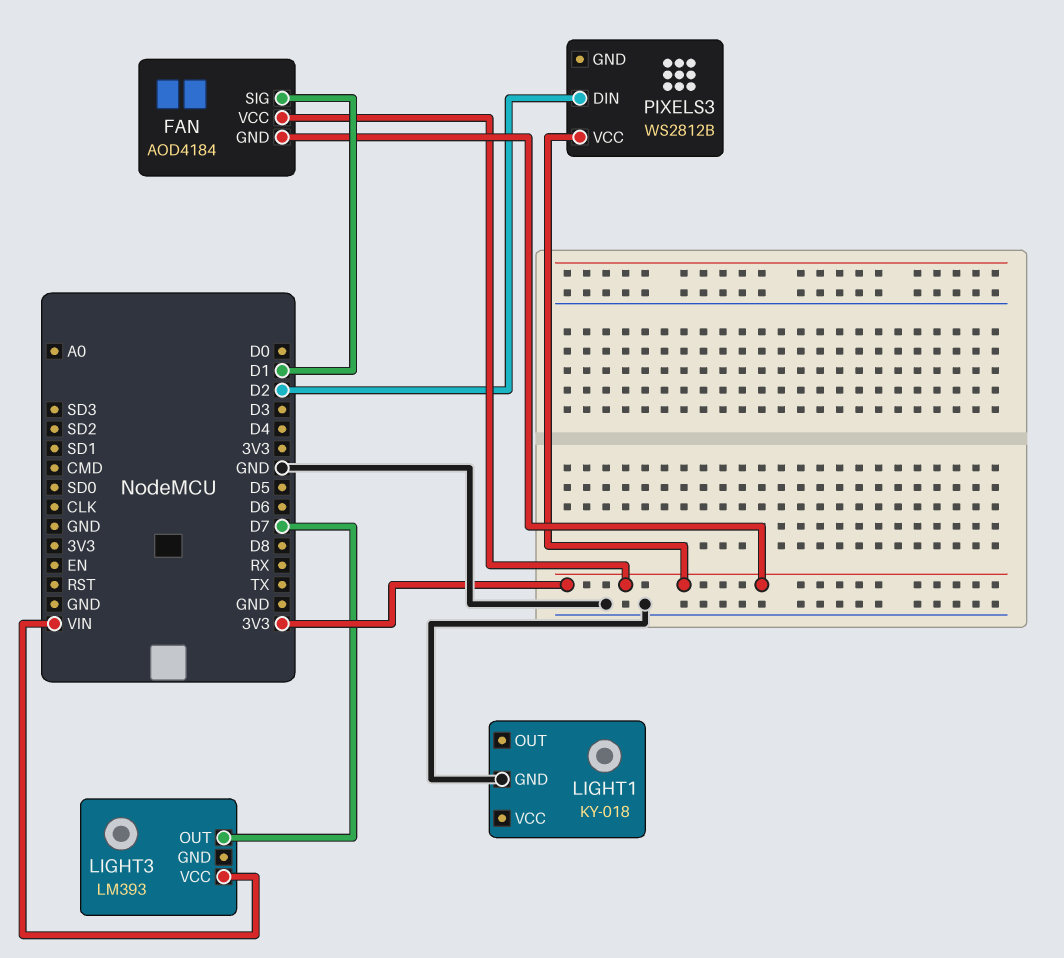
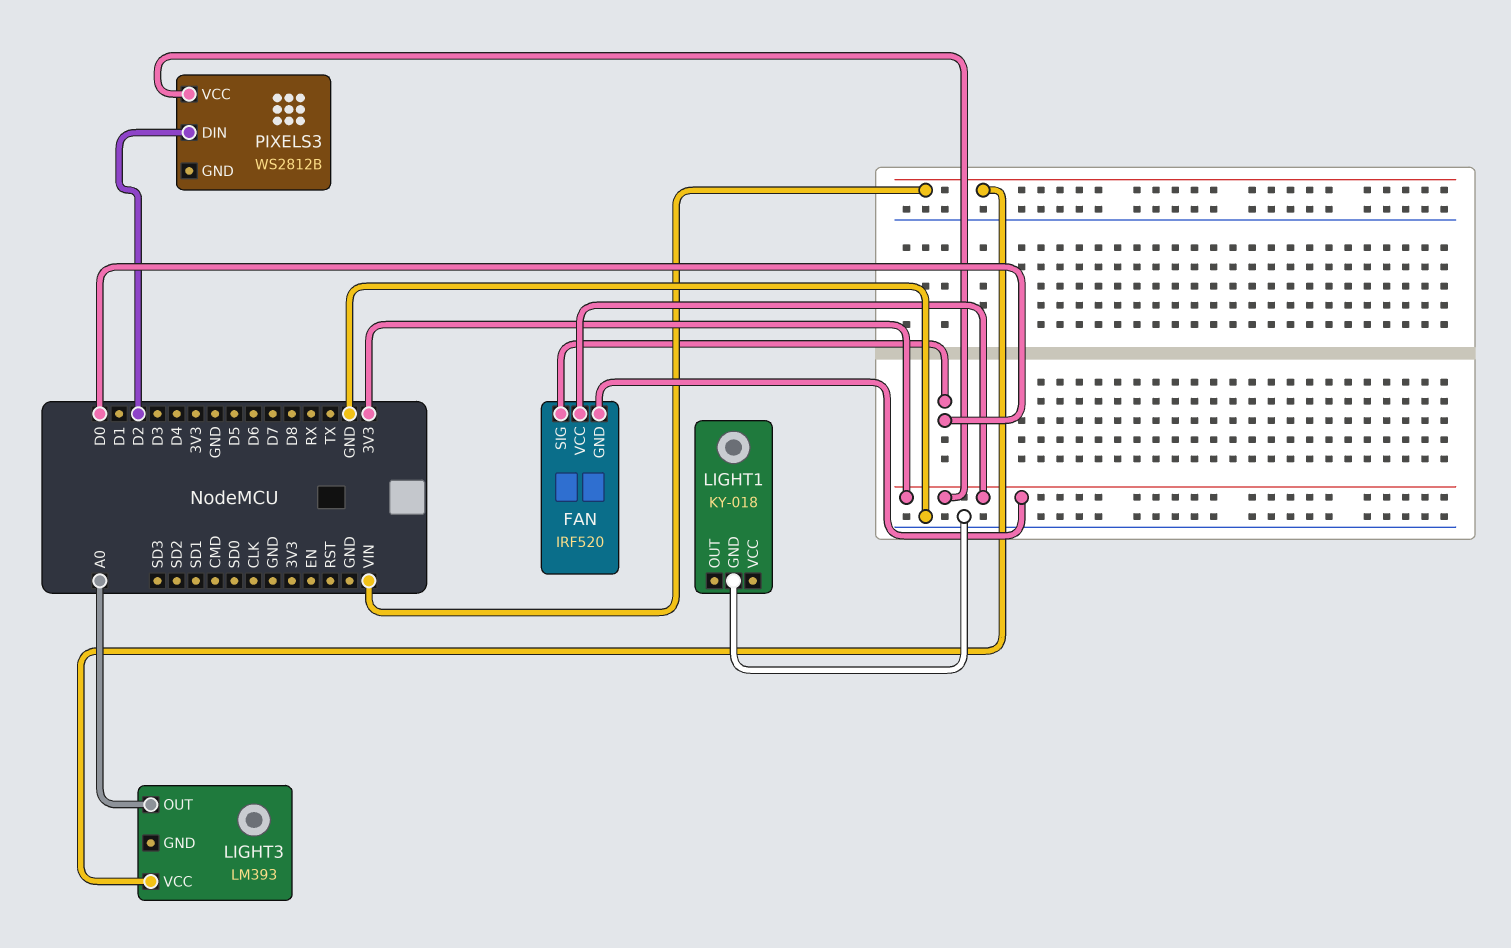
FAN: AOD4184 -> IRF520
FAN pin SIG: D1 -> D0
LIGHT3 pin OUT: D7 -> A0

